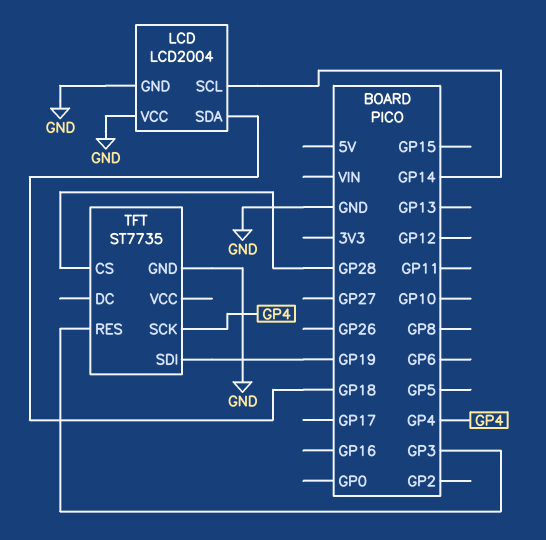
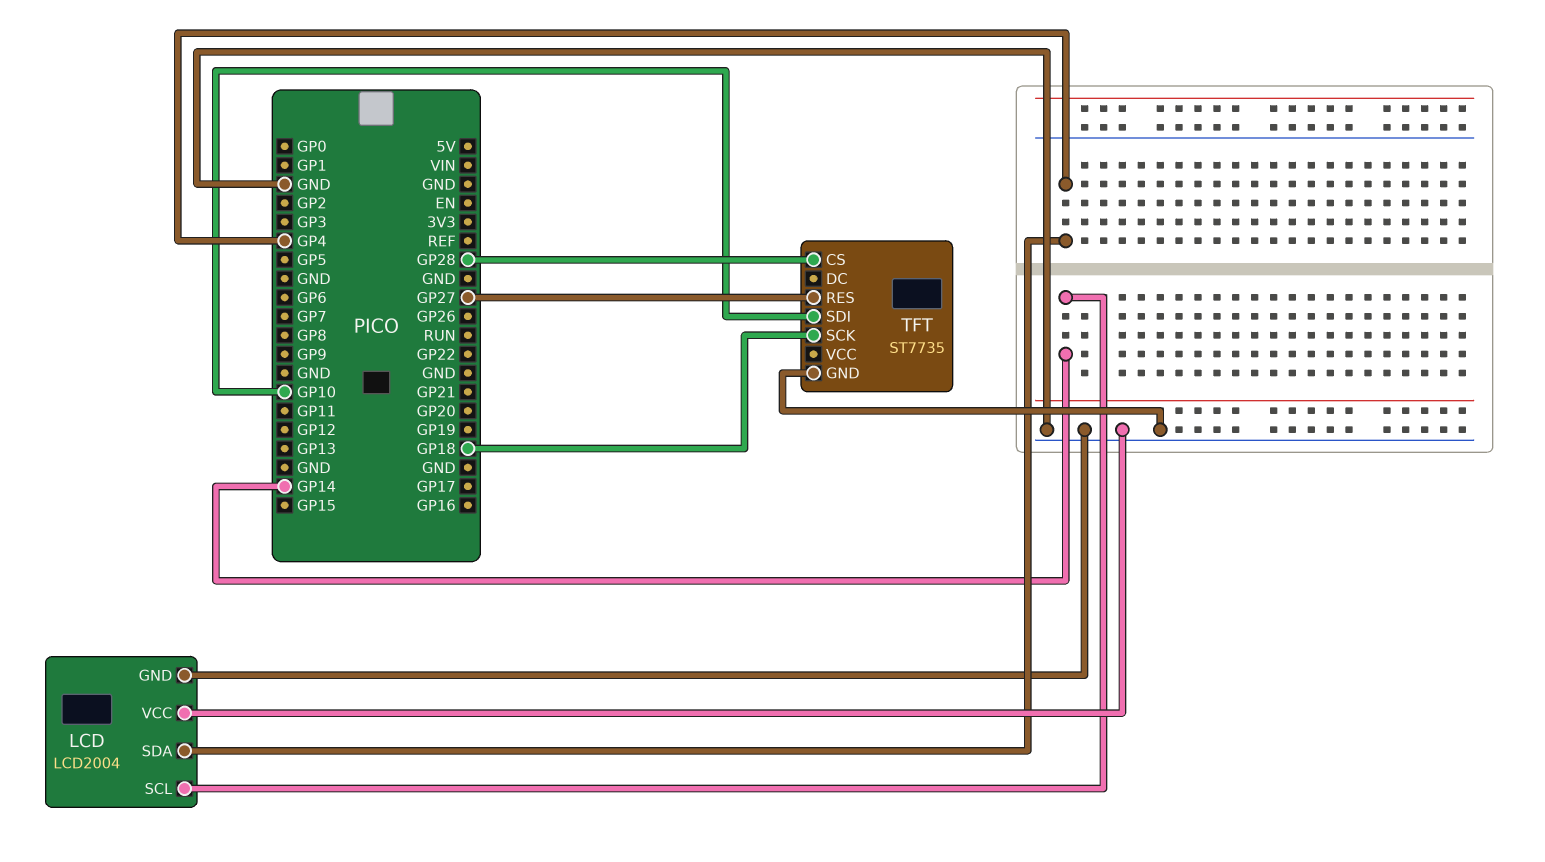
LCD pin SDA: GP18 -> GP4
TFT pin RES: GP3 -> GP27
TFT pin SCK: GP4 -> GP18
TFT pin SDI: GP19 -> GP10

